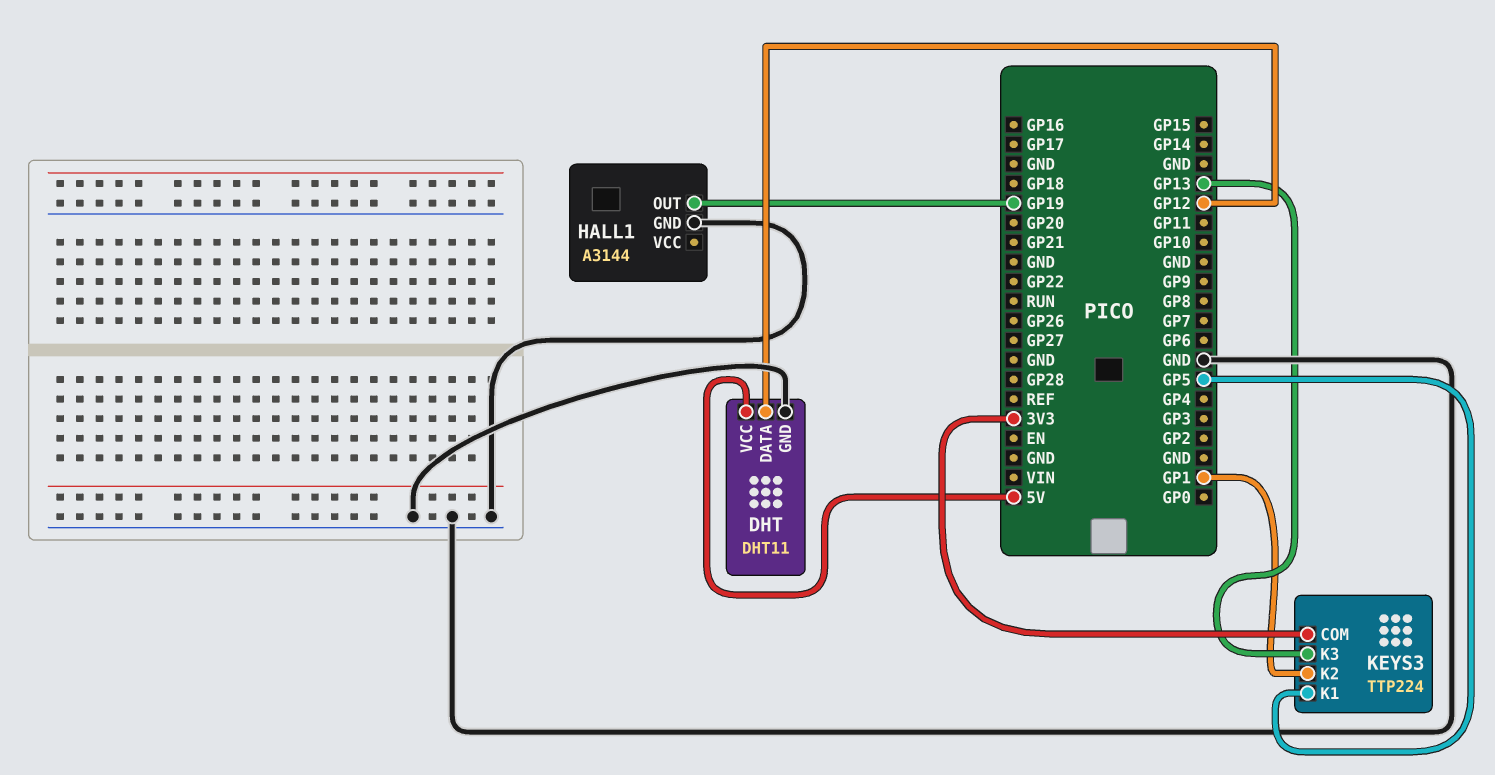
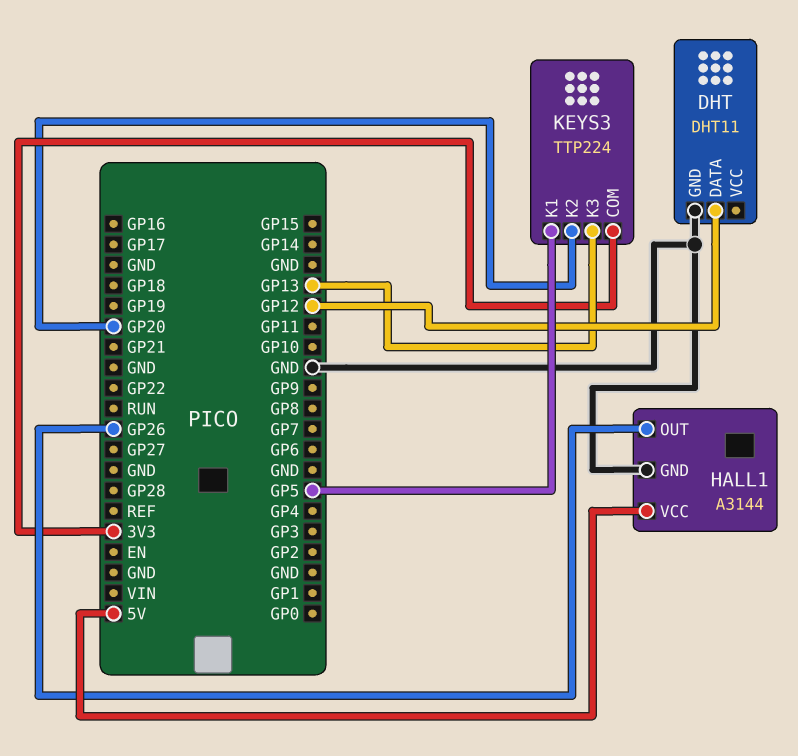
DHT pin VCC: 5V -> none
HALL1 pin OUT: GP19 -> GP26
HALL1 pin VCC: none -> 5V
KEYS3 pin K2: GP1 -> GP20

